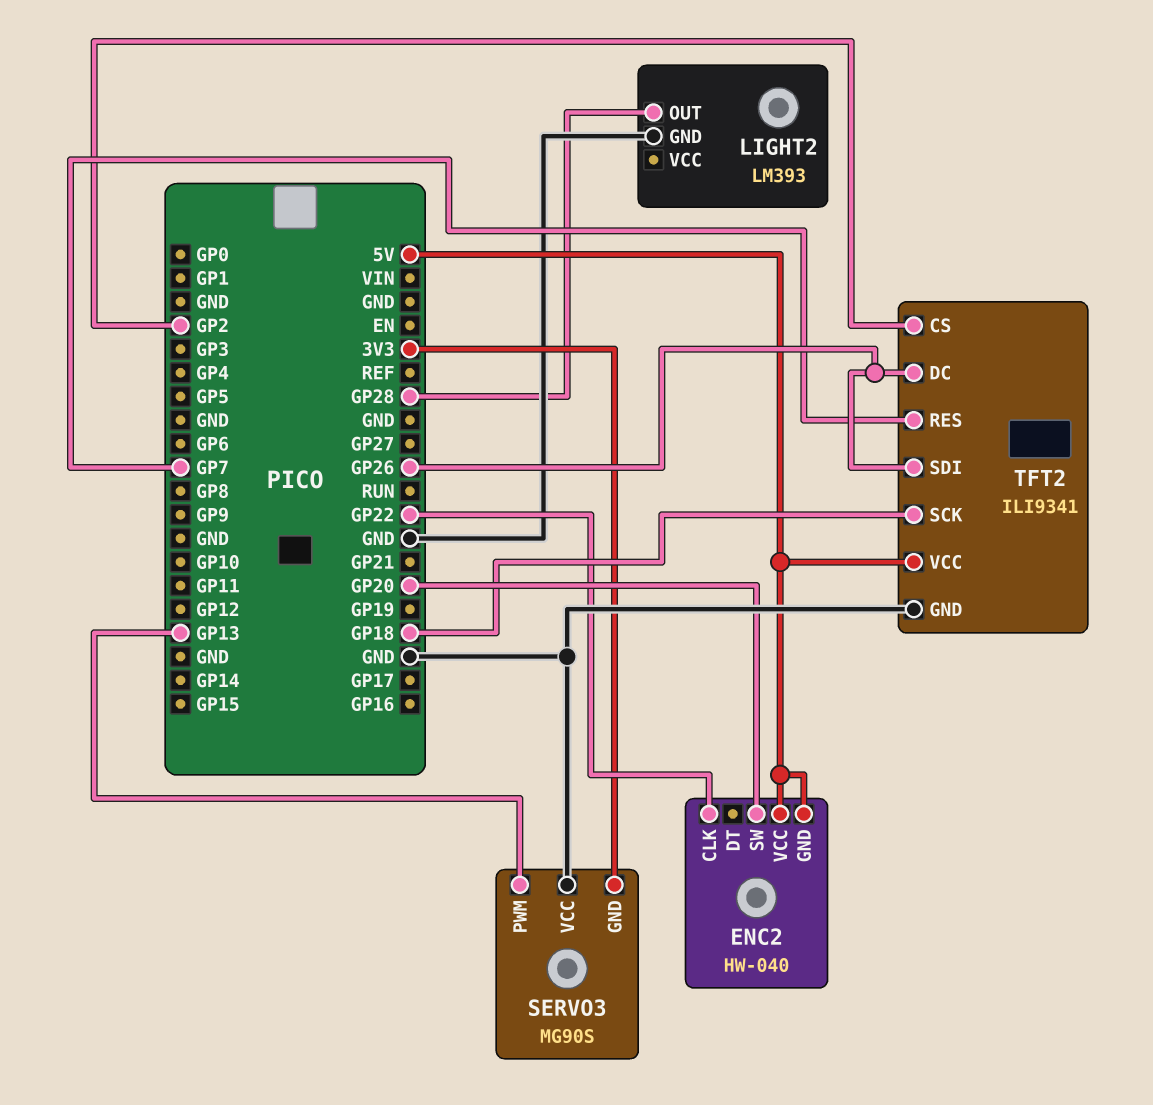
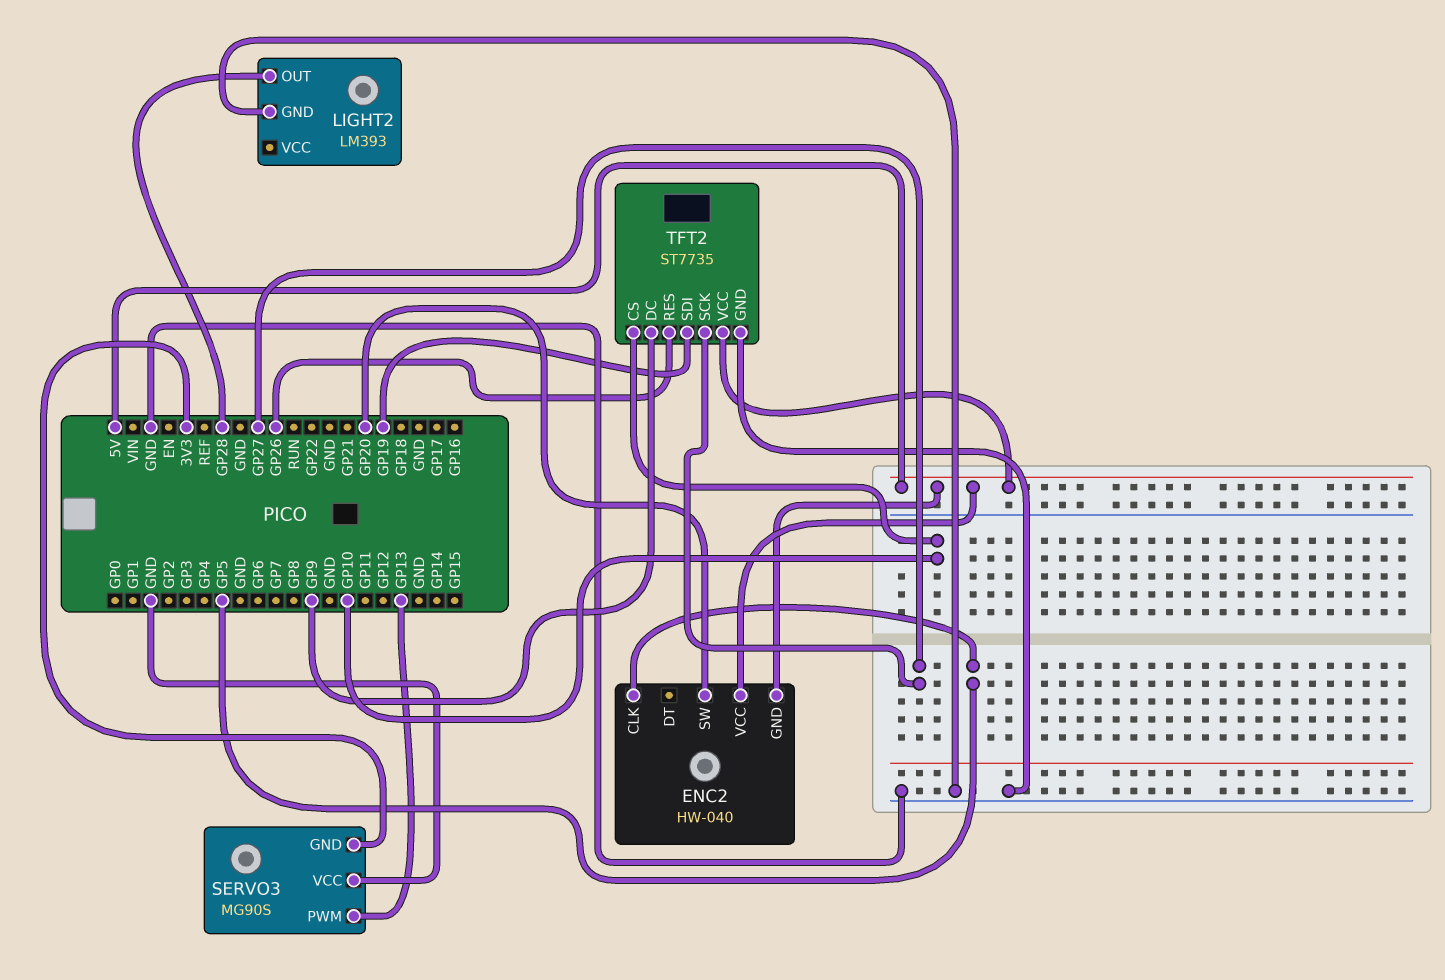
ENC2 pin CLK: GP22 -> GP5
TFT2: ILI9341 -> ST7735
TFT2 pin CS: GP2 -> GP10
TFT2 pin DC: GP26 -> GP9
TFT2 pin RES: GP7 -> GP26
TFT2 pin SCK: GP18 -> GP27
TFT2 pin SDI: GP26 -> GP19

